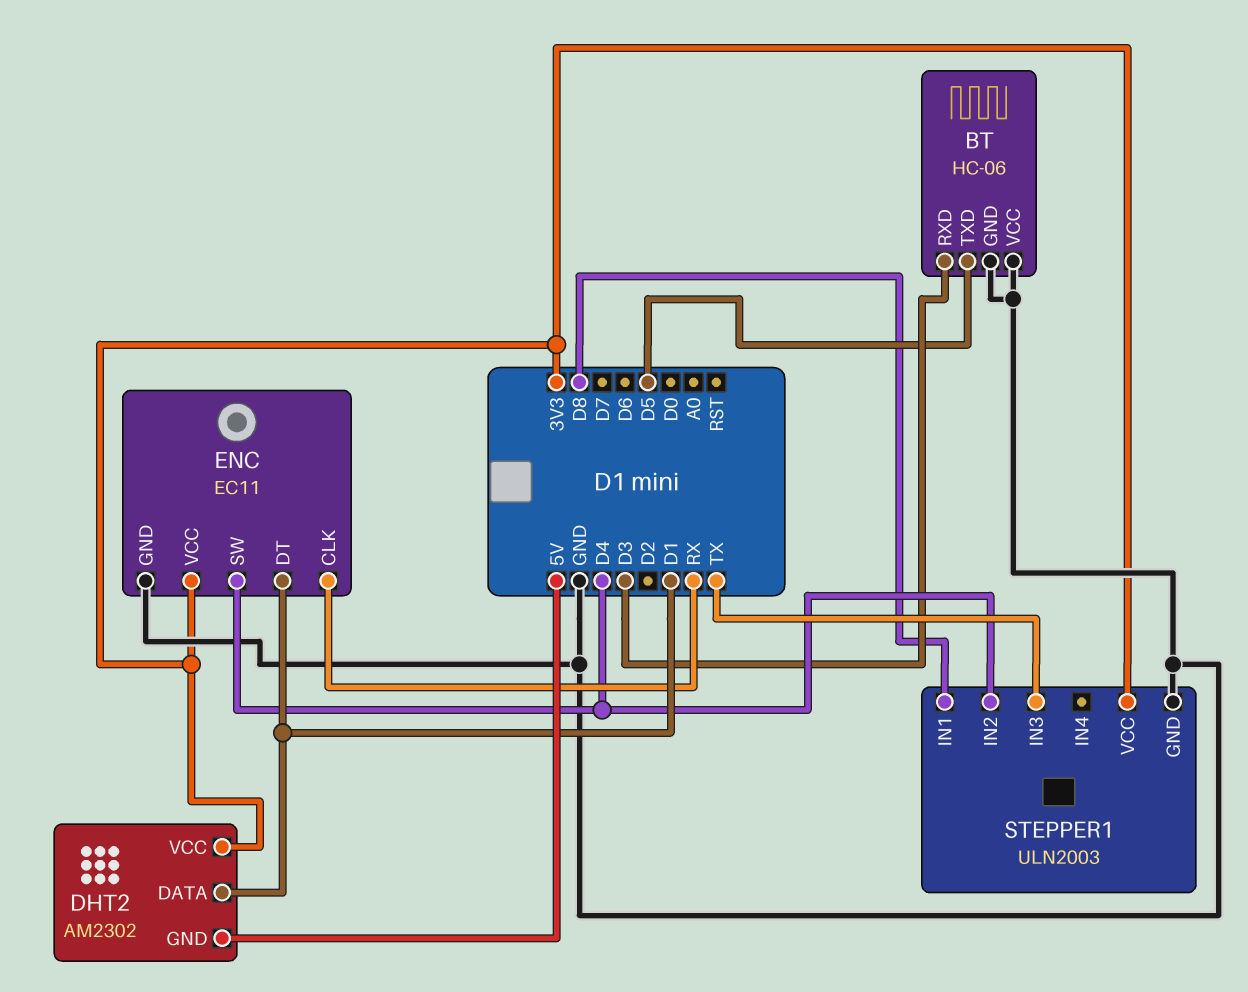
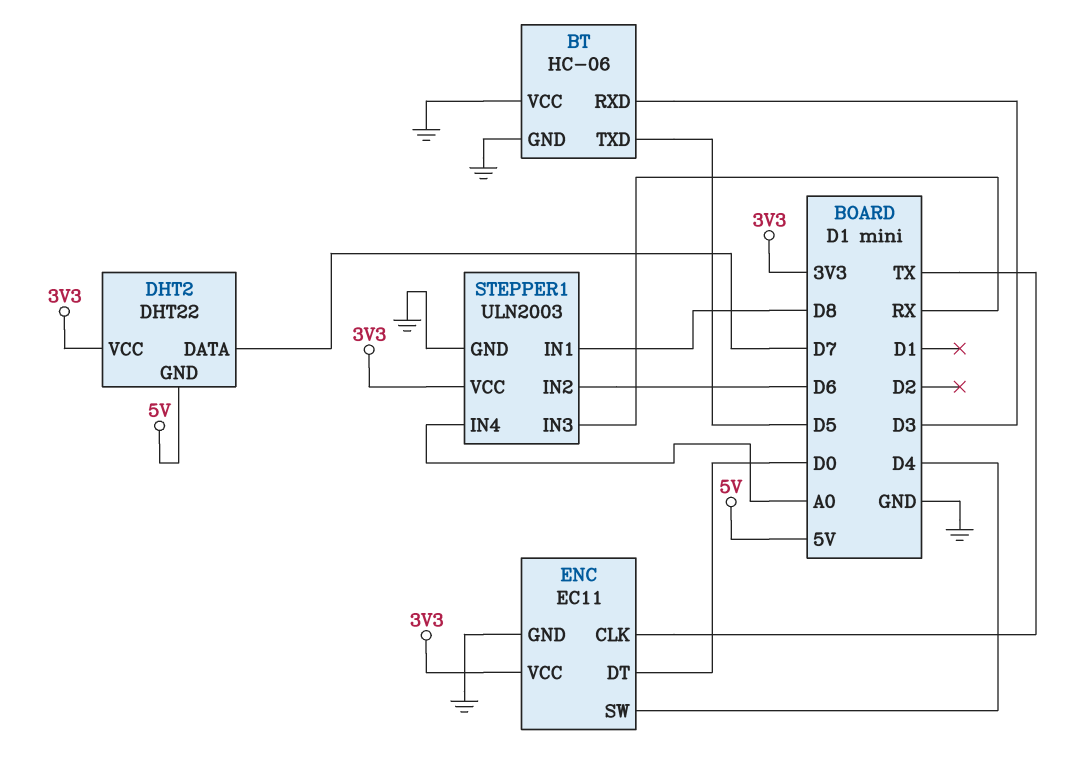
DHT2: AM2302 -> DHT22
DHT2 pin DATA: D1 -> D7
ENC pin CLK: RX -> TX
ENC pin DT: D1 -> D0
STEPPER1 pin IN2: D4 -> D6
STEPPER1 pin IN3: TX -> RX
STEPPER1 pin IN4: none -> A0

